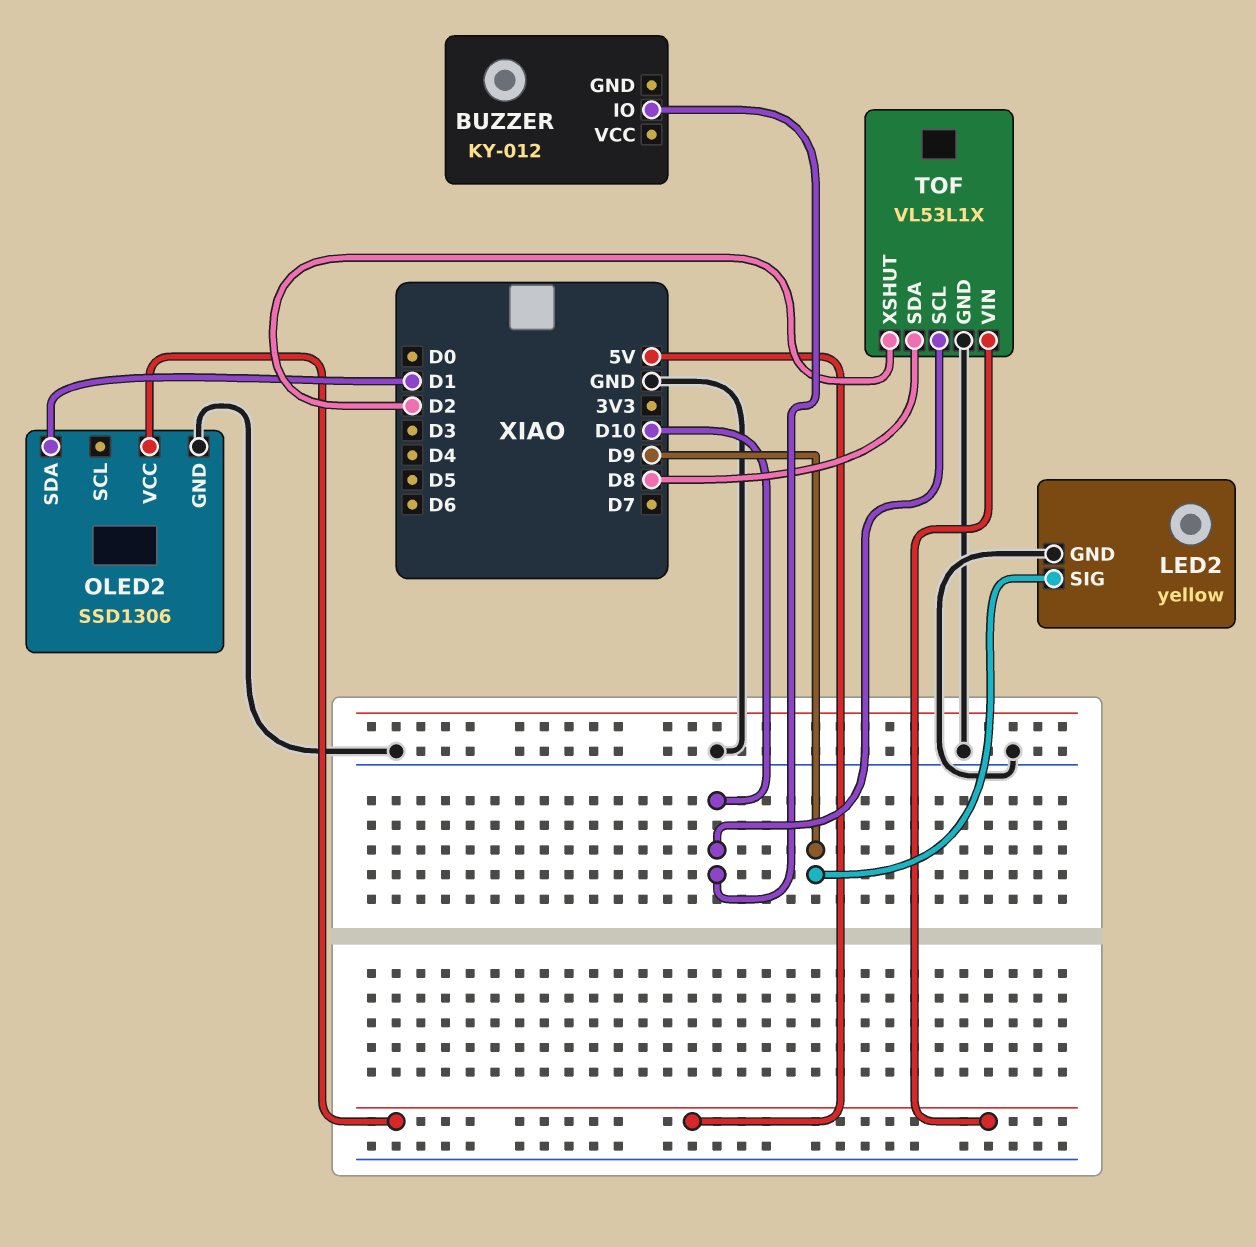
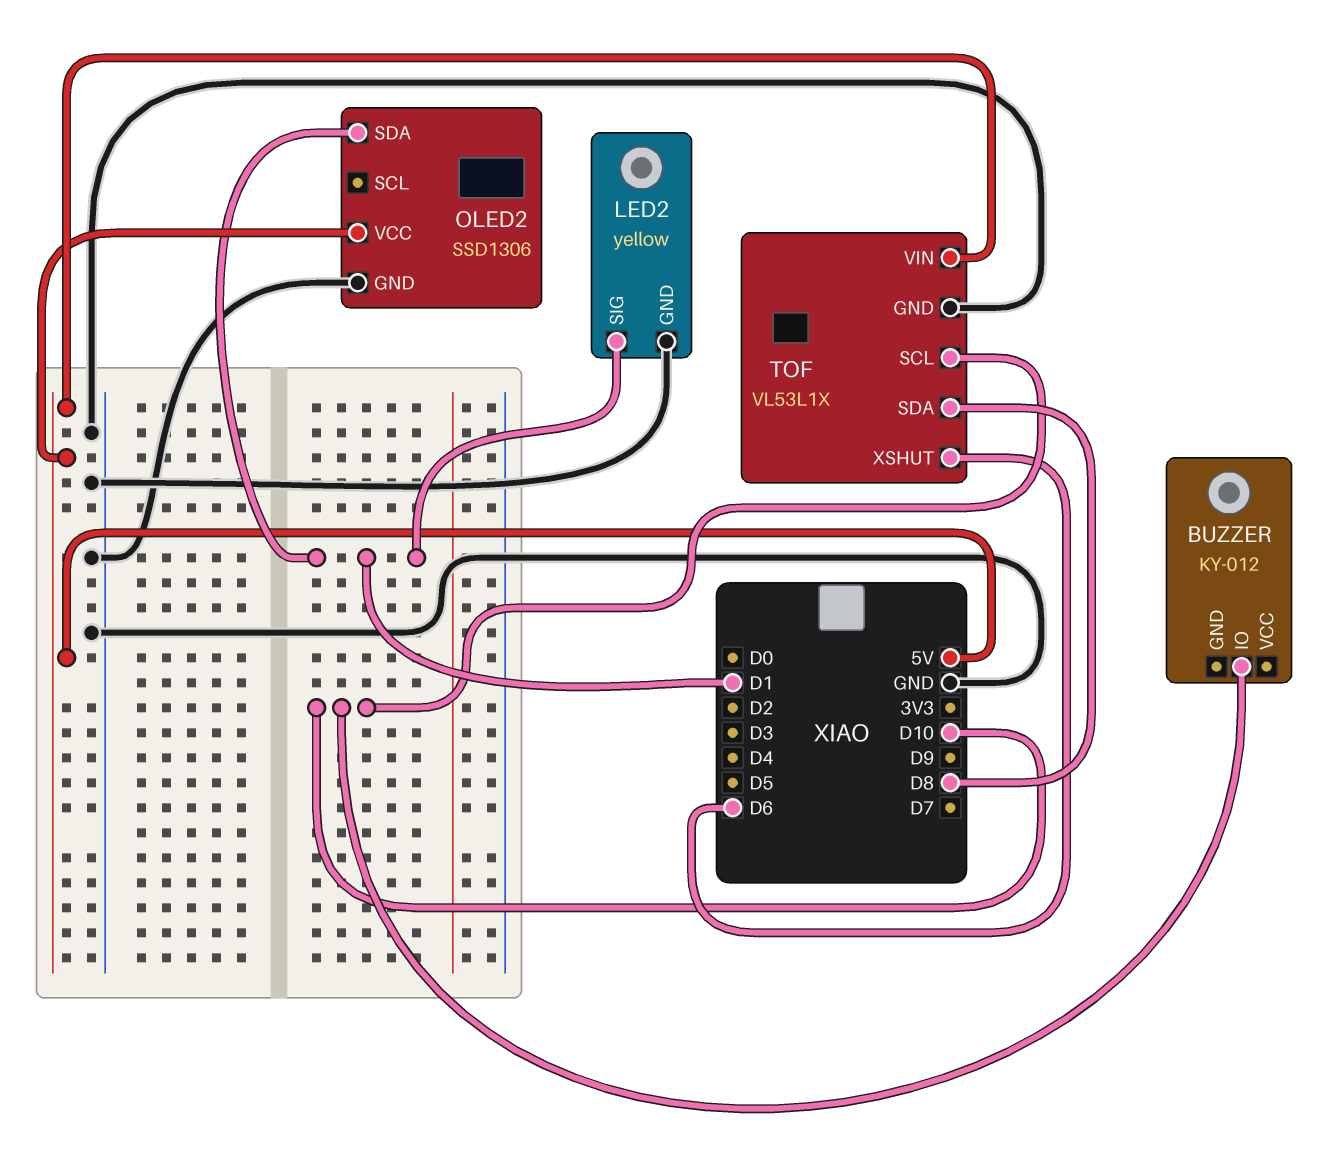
LED2 pin SIG: D9 -> D1
TOF pin XSHUT: D2 -> D6

